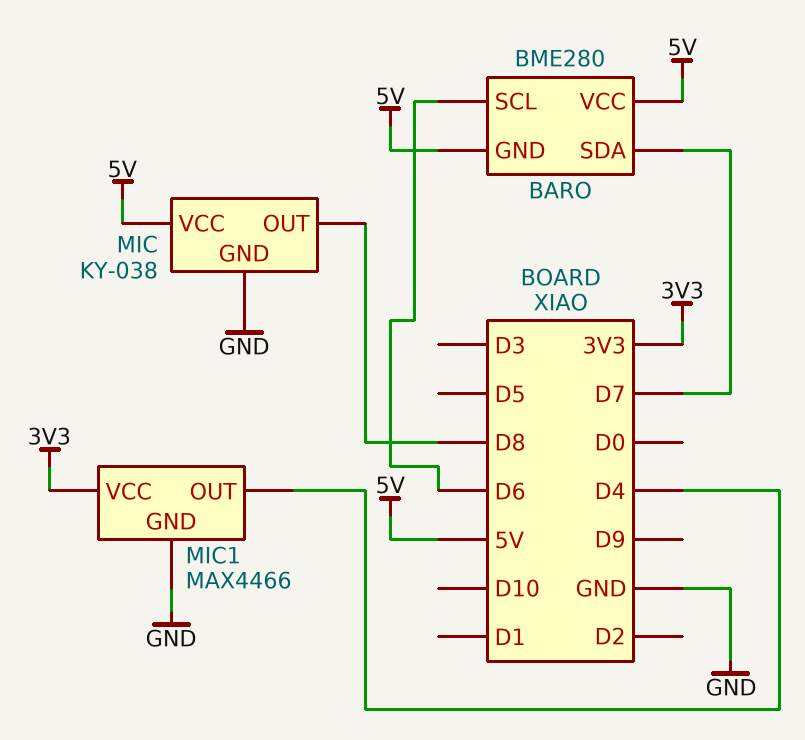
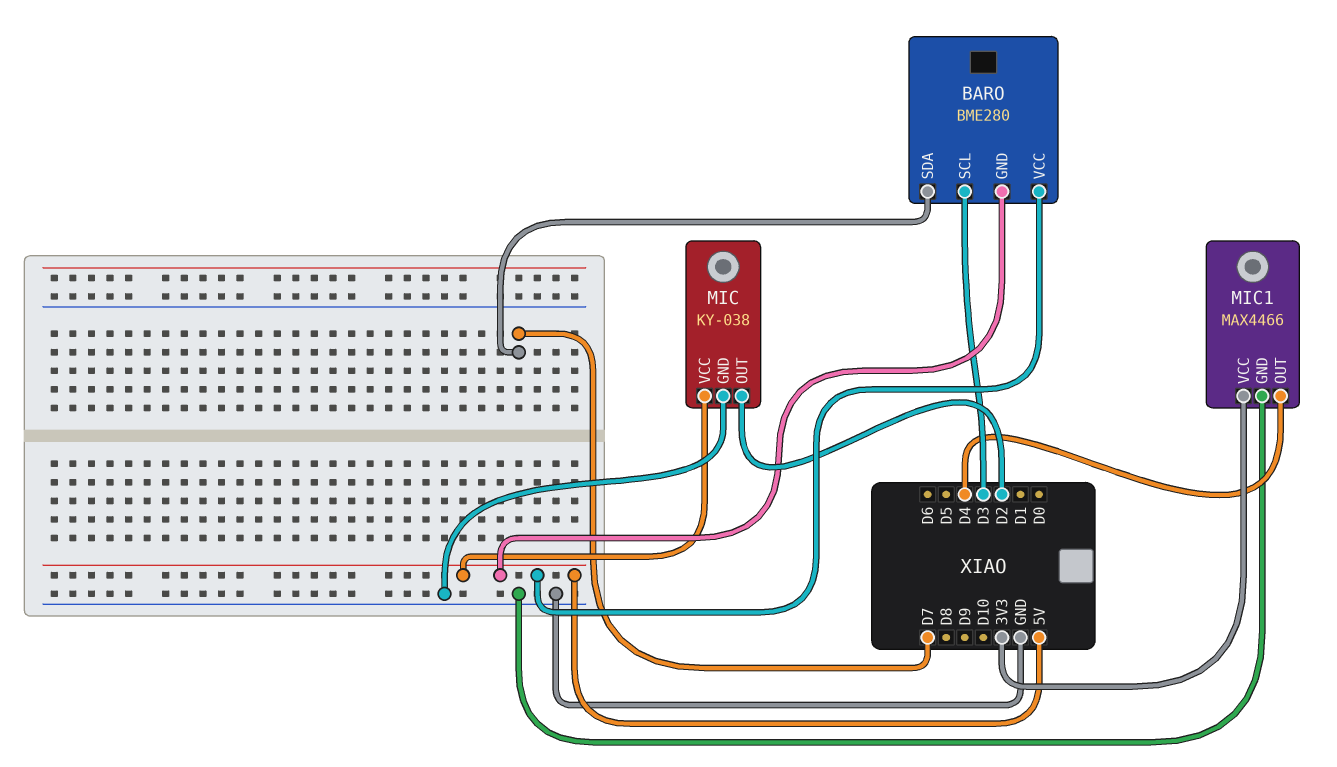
BARO pin SCL: D6 -> D3
MIC pin OUT: D8 -> D2

